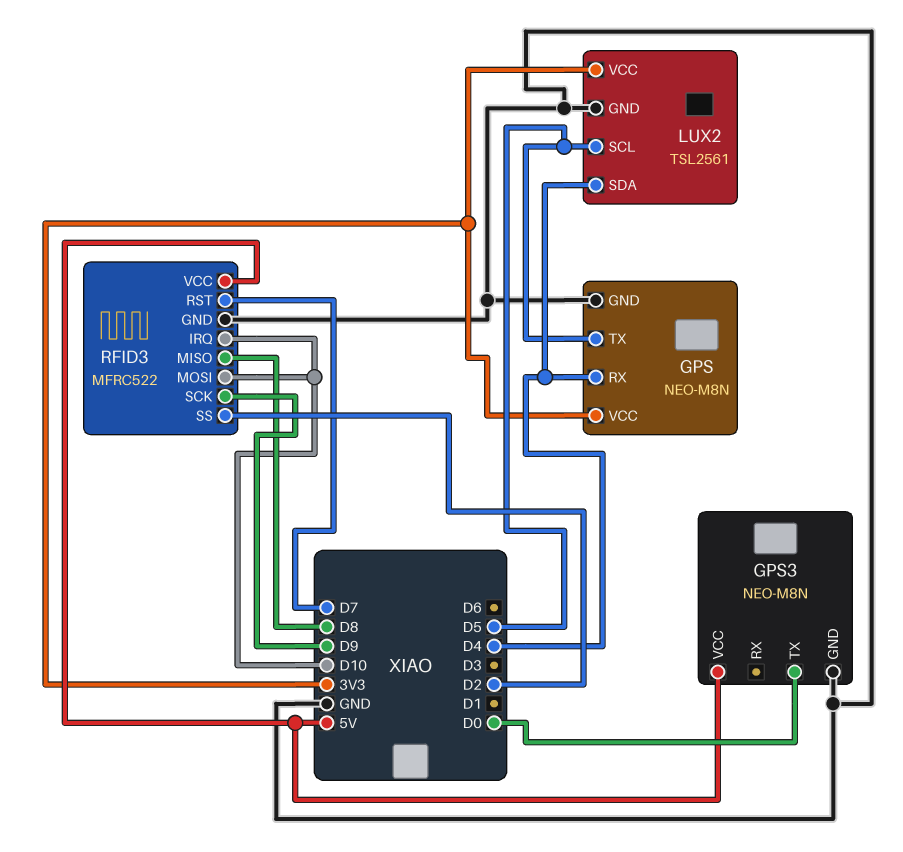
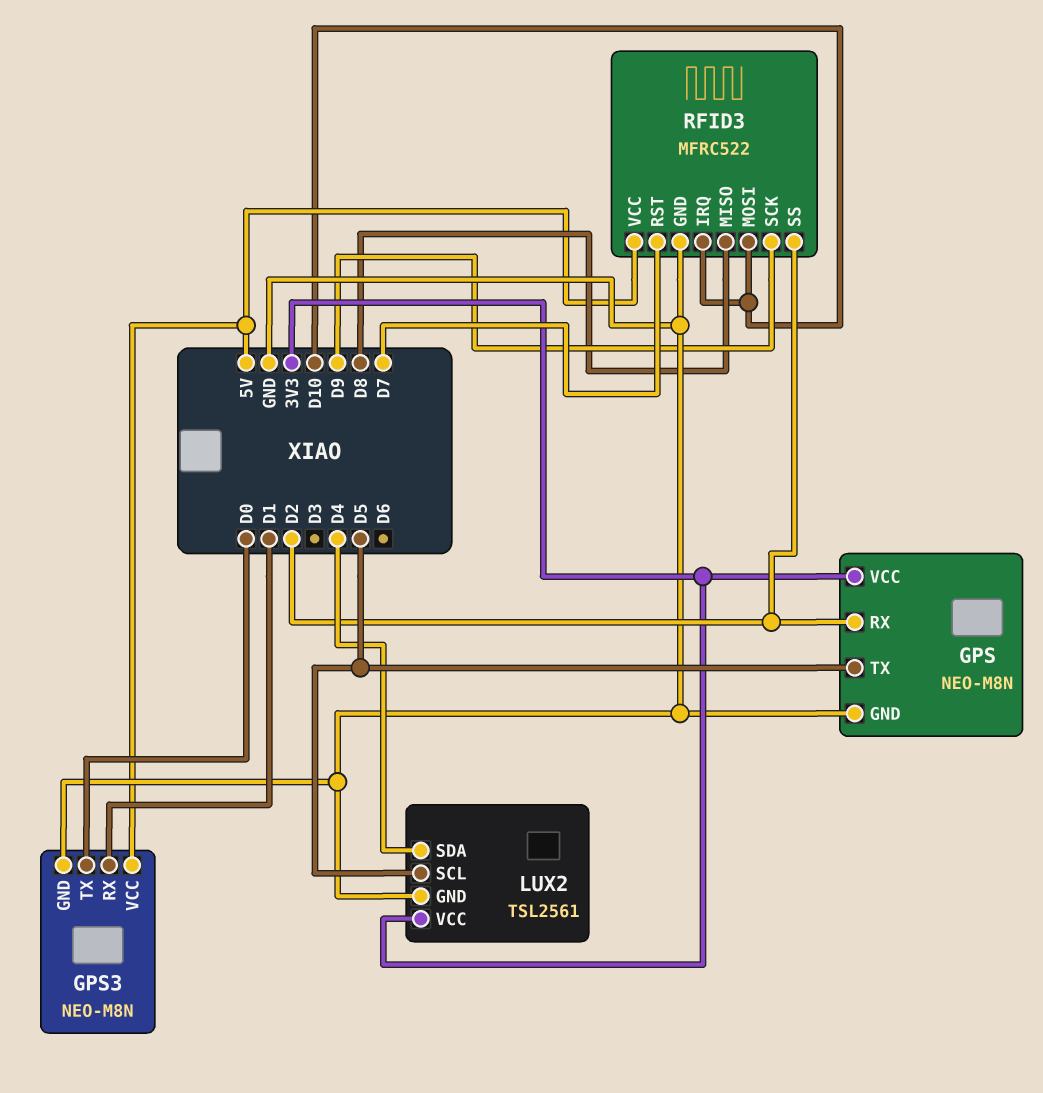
GPS pin RX: D4 -> D2
GPS3 pin RX: none -> D1

